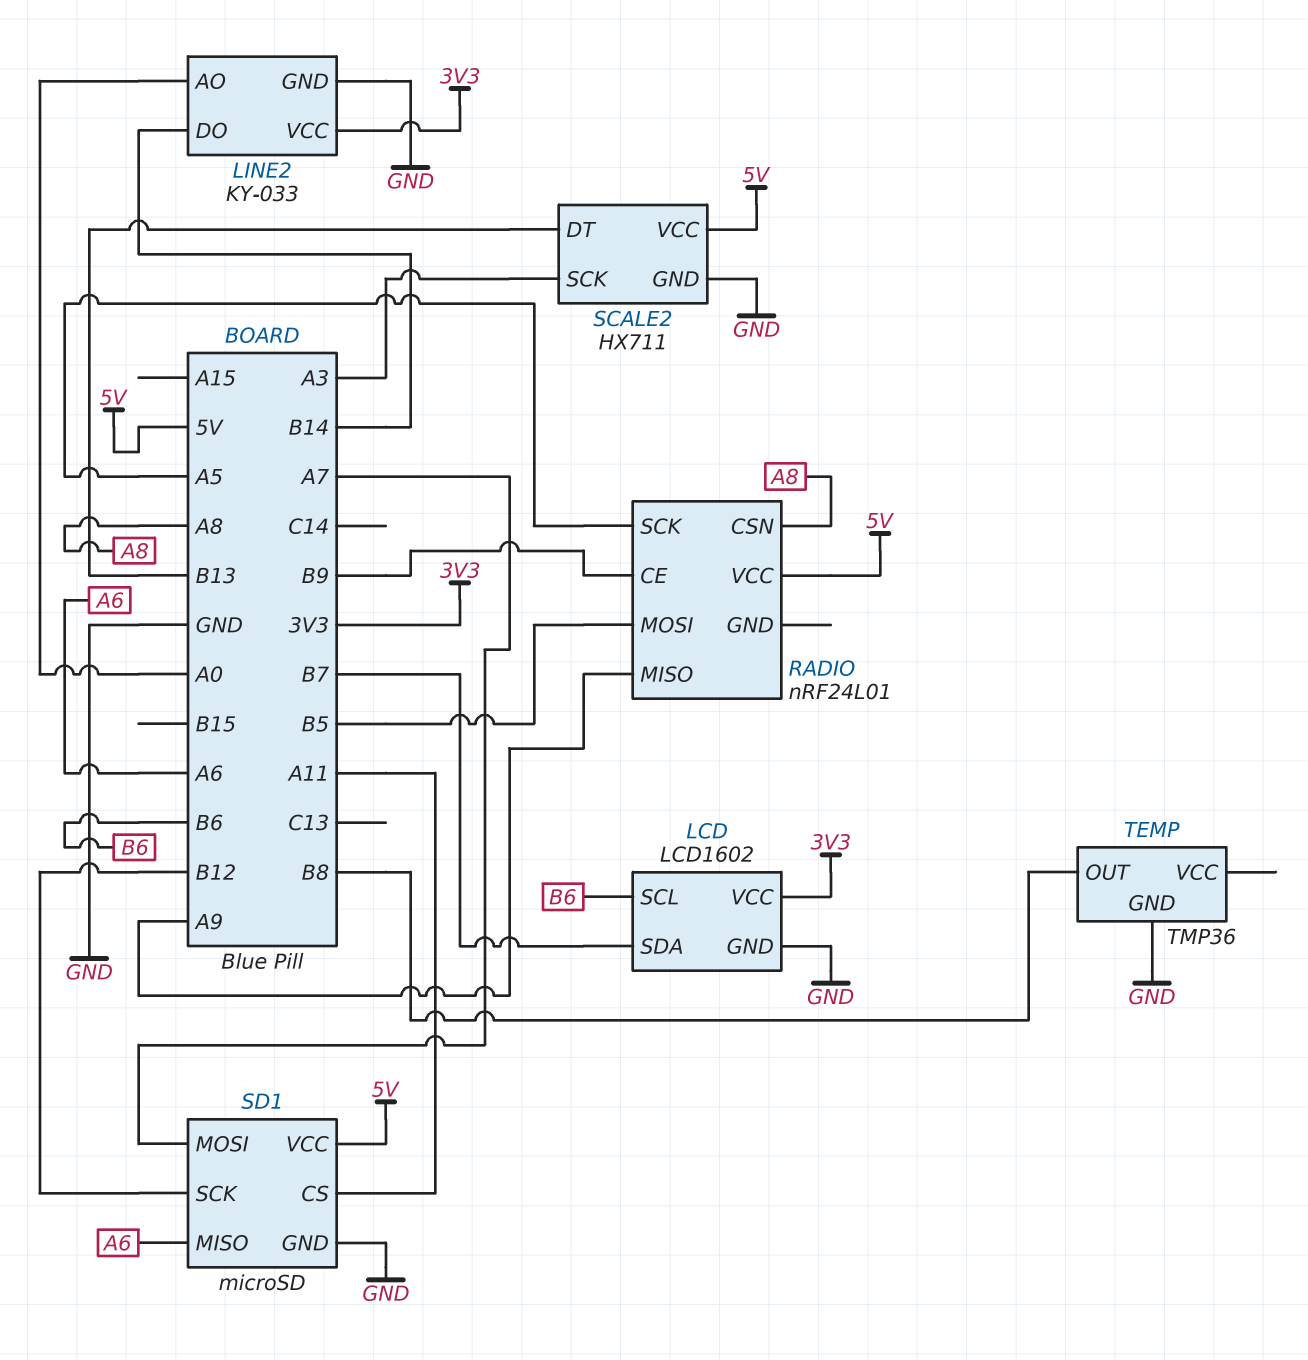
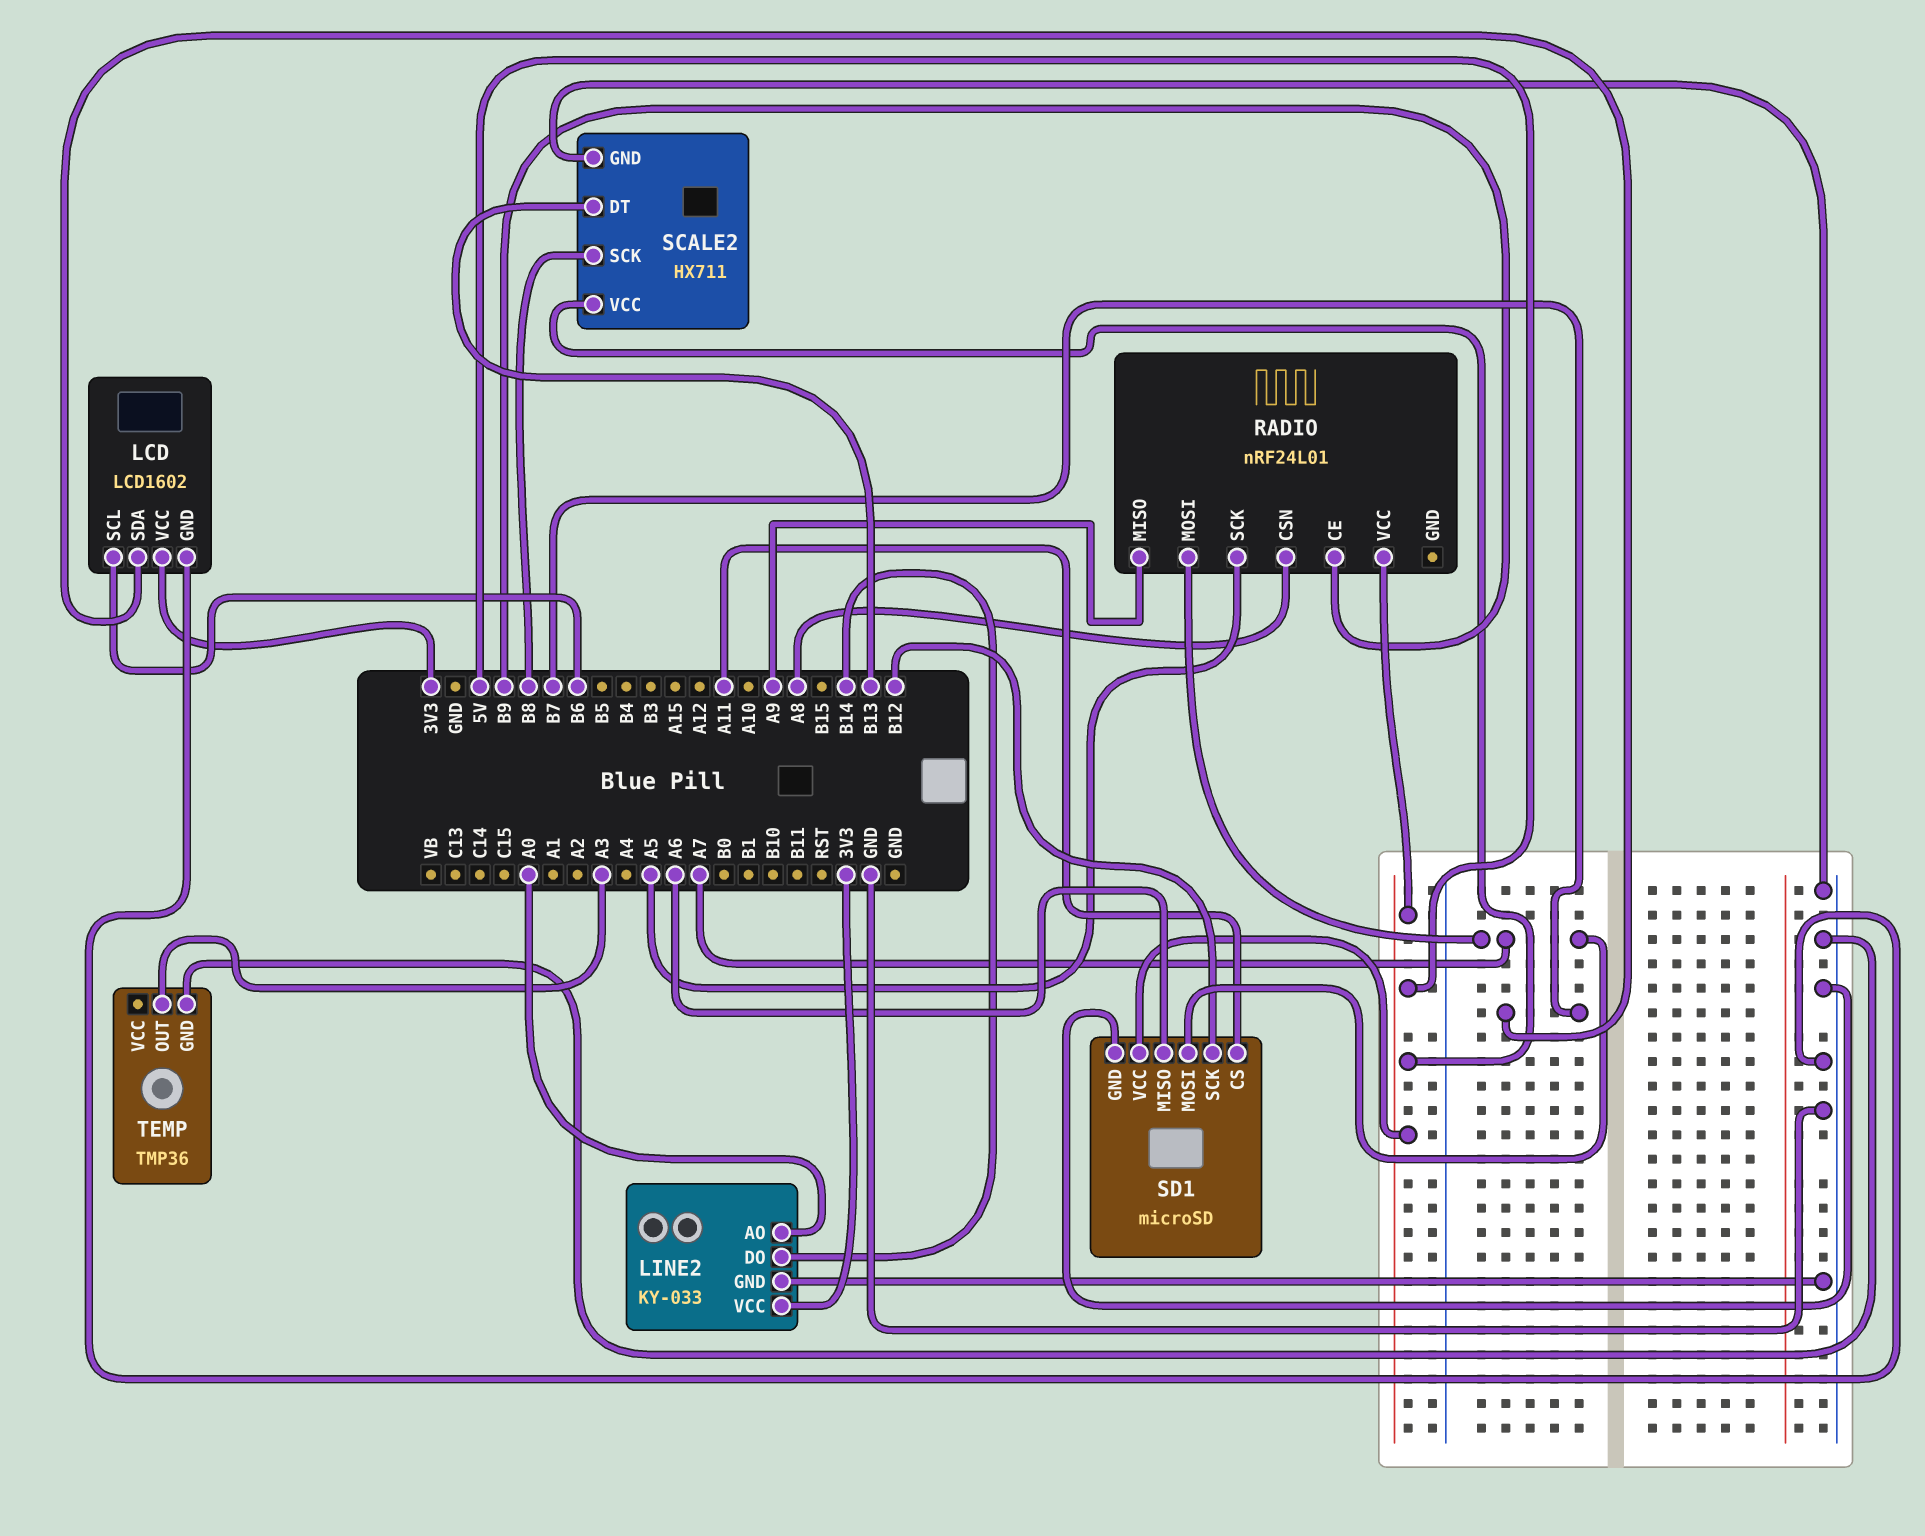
RADIO pin MOSI: B5 -> A7
SCALE2 pin SCK: A3 -> B8
TEMP pin OUT: B8 -> A3

